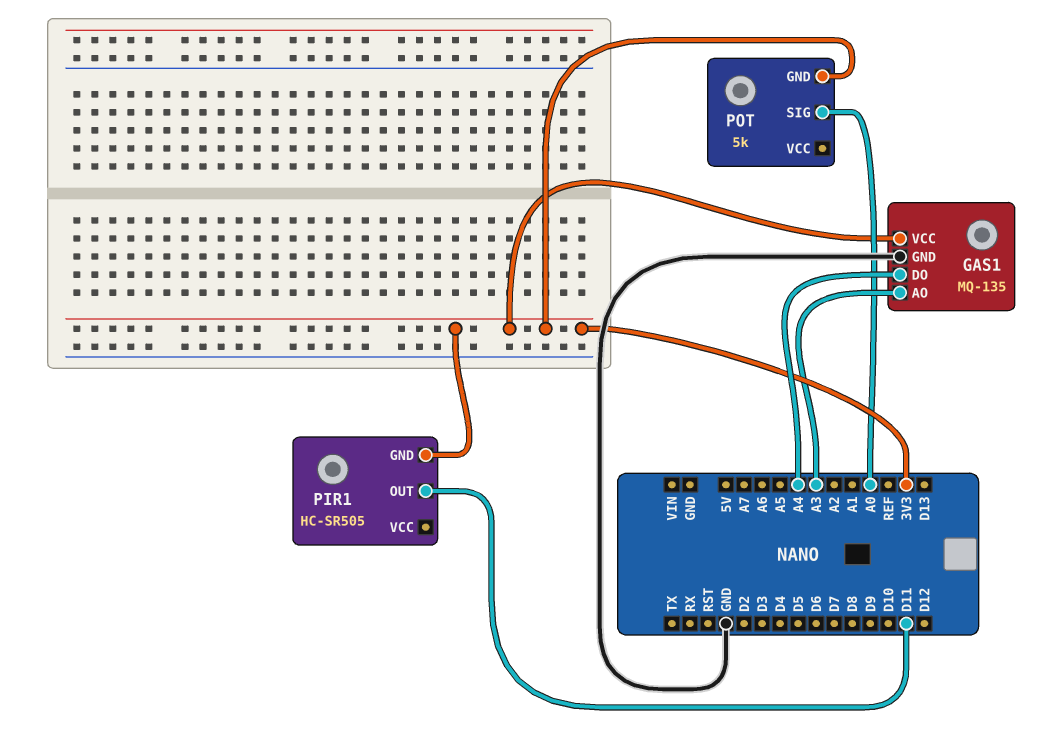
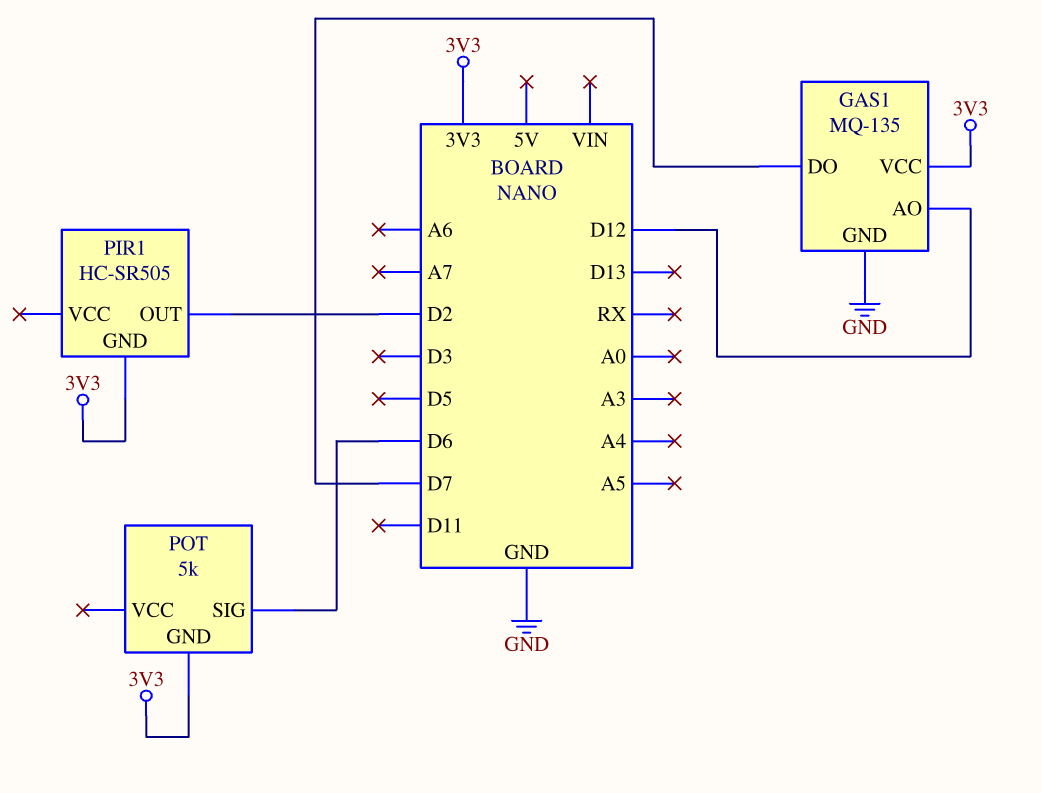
GAS1 pin AO: A3 -> D12
GAS1 pin DO: A4 -> D7
PIR1 pin OUT: D11 -> D2
POT pin SIG: A0 -> D6

